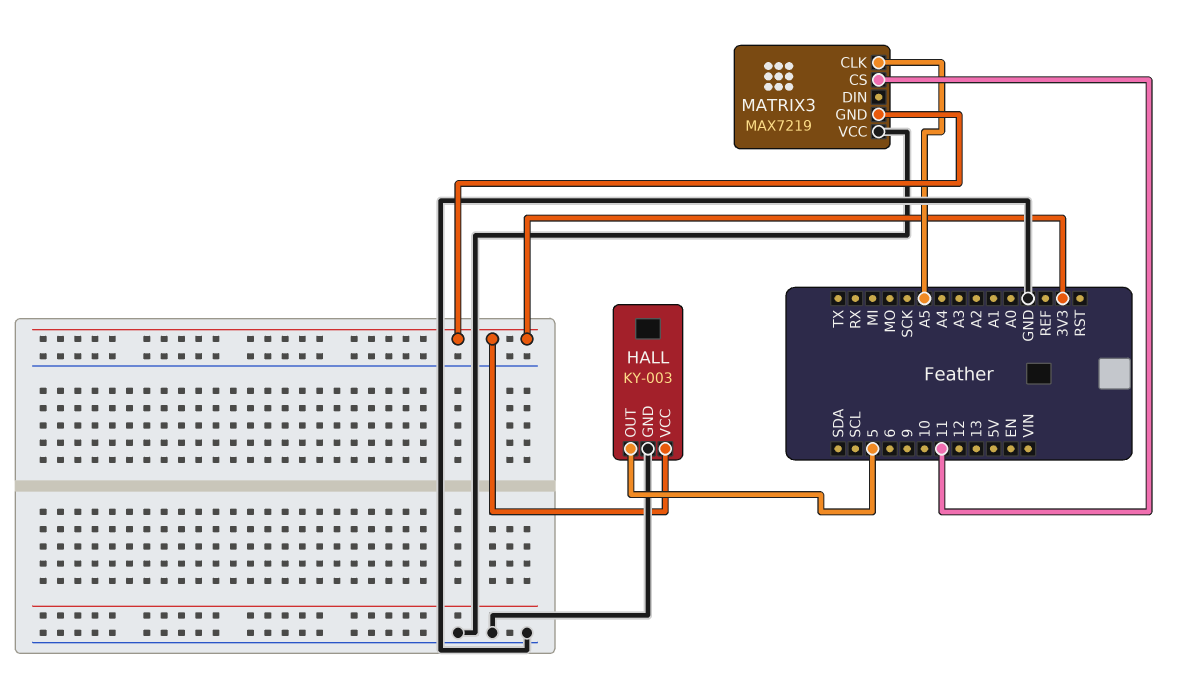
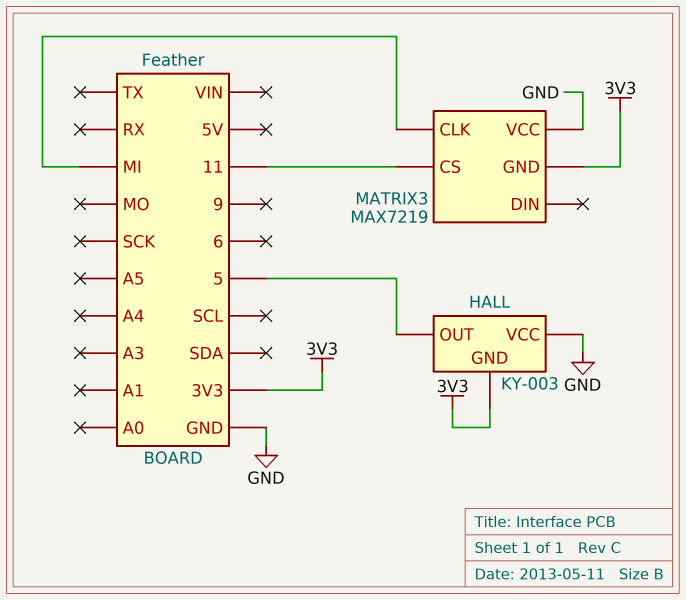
HALL pin GND: GND -> 3V3
HALL pin VCC: 3V3 -> GND
MATRIX3 pin CLK: A5 -> MI

